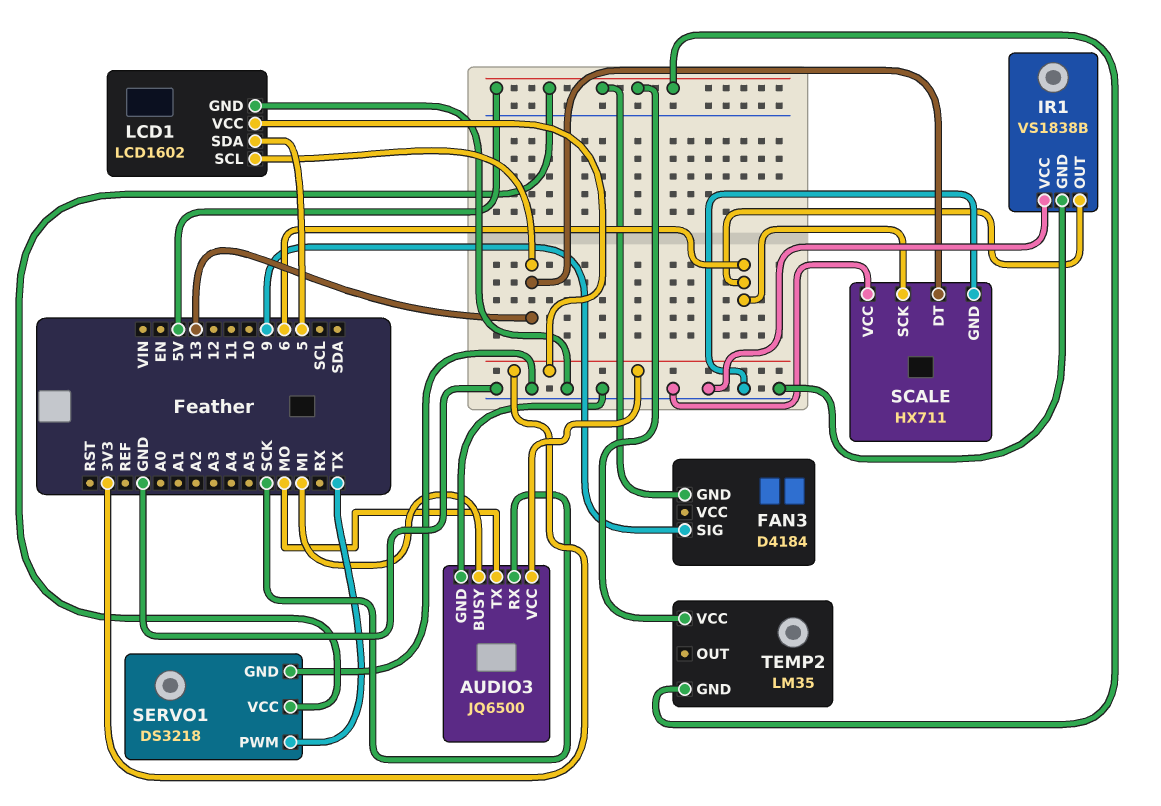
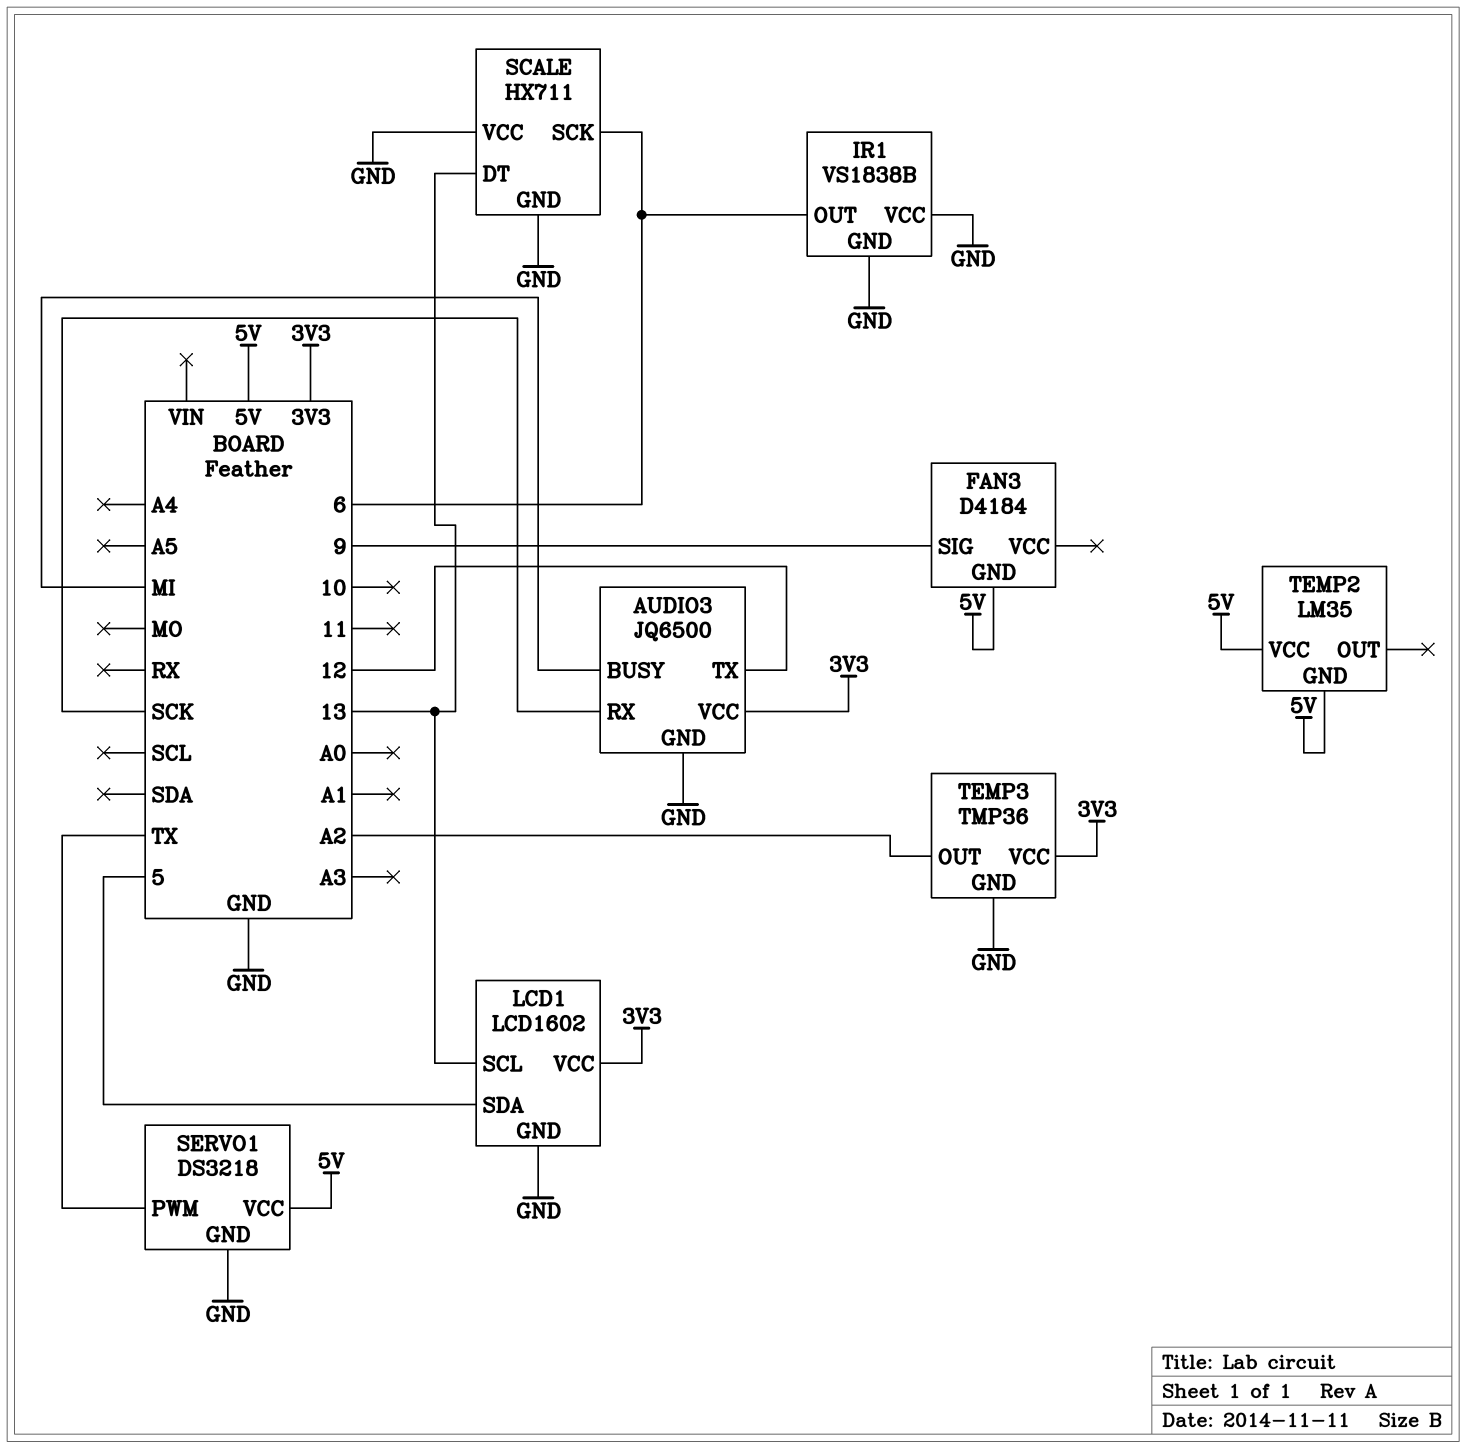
AUDIO3 pin TX: MO -> 12
TEMP3: none -> TMP36
TEMP3 pin GND: none -> GND
TEMP3 pin OUT: none -> A2
TEMP3 pin VCC: none -> 3V3

